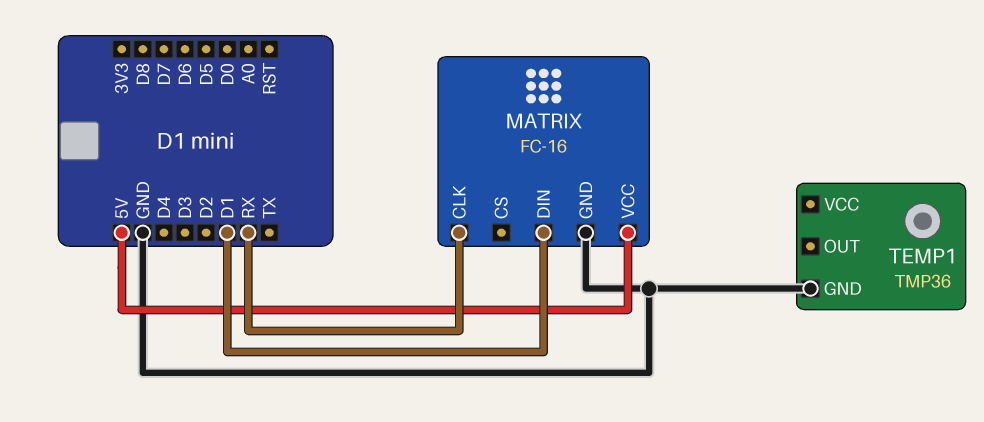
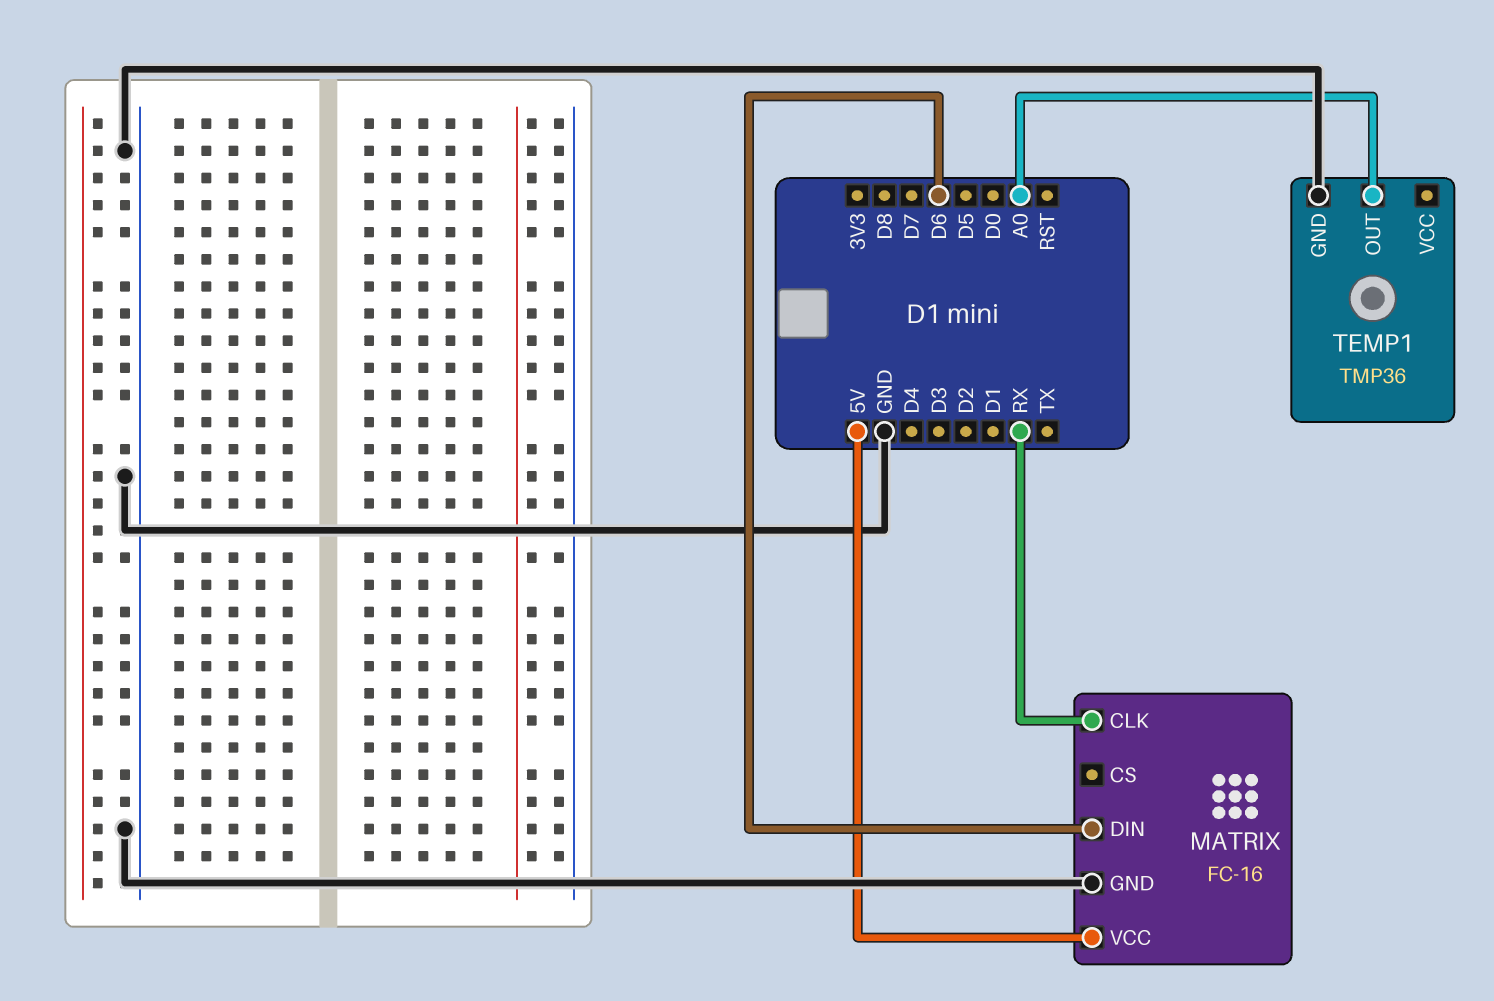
MATRIX pin DIN: D1 -> D6
TEMP1 pin OUT: none -> A0

